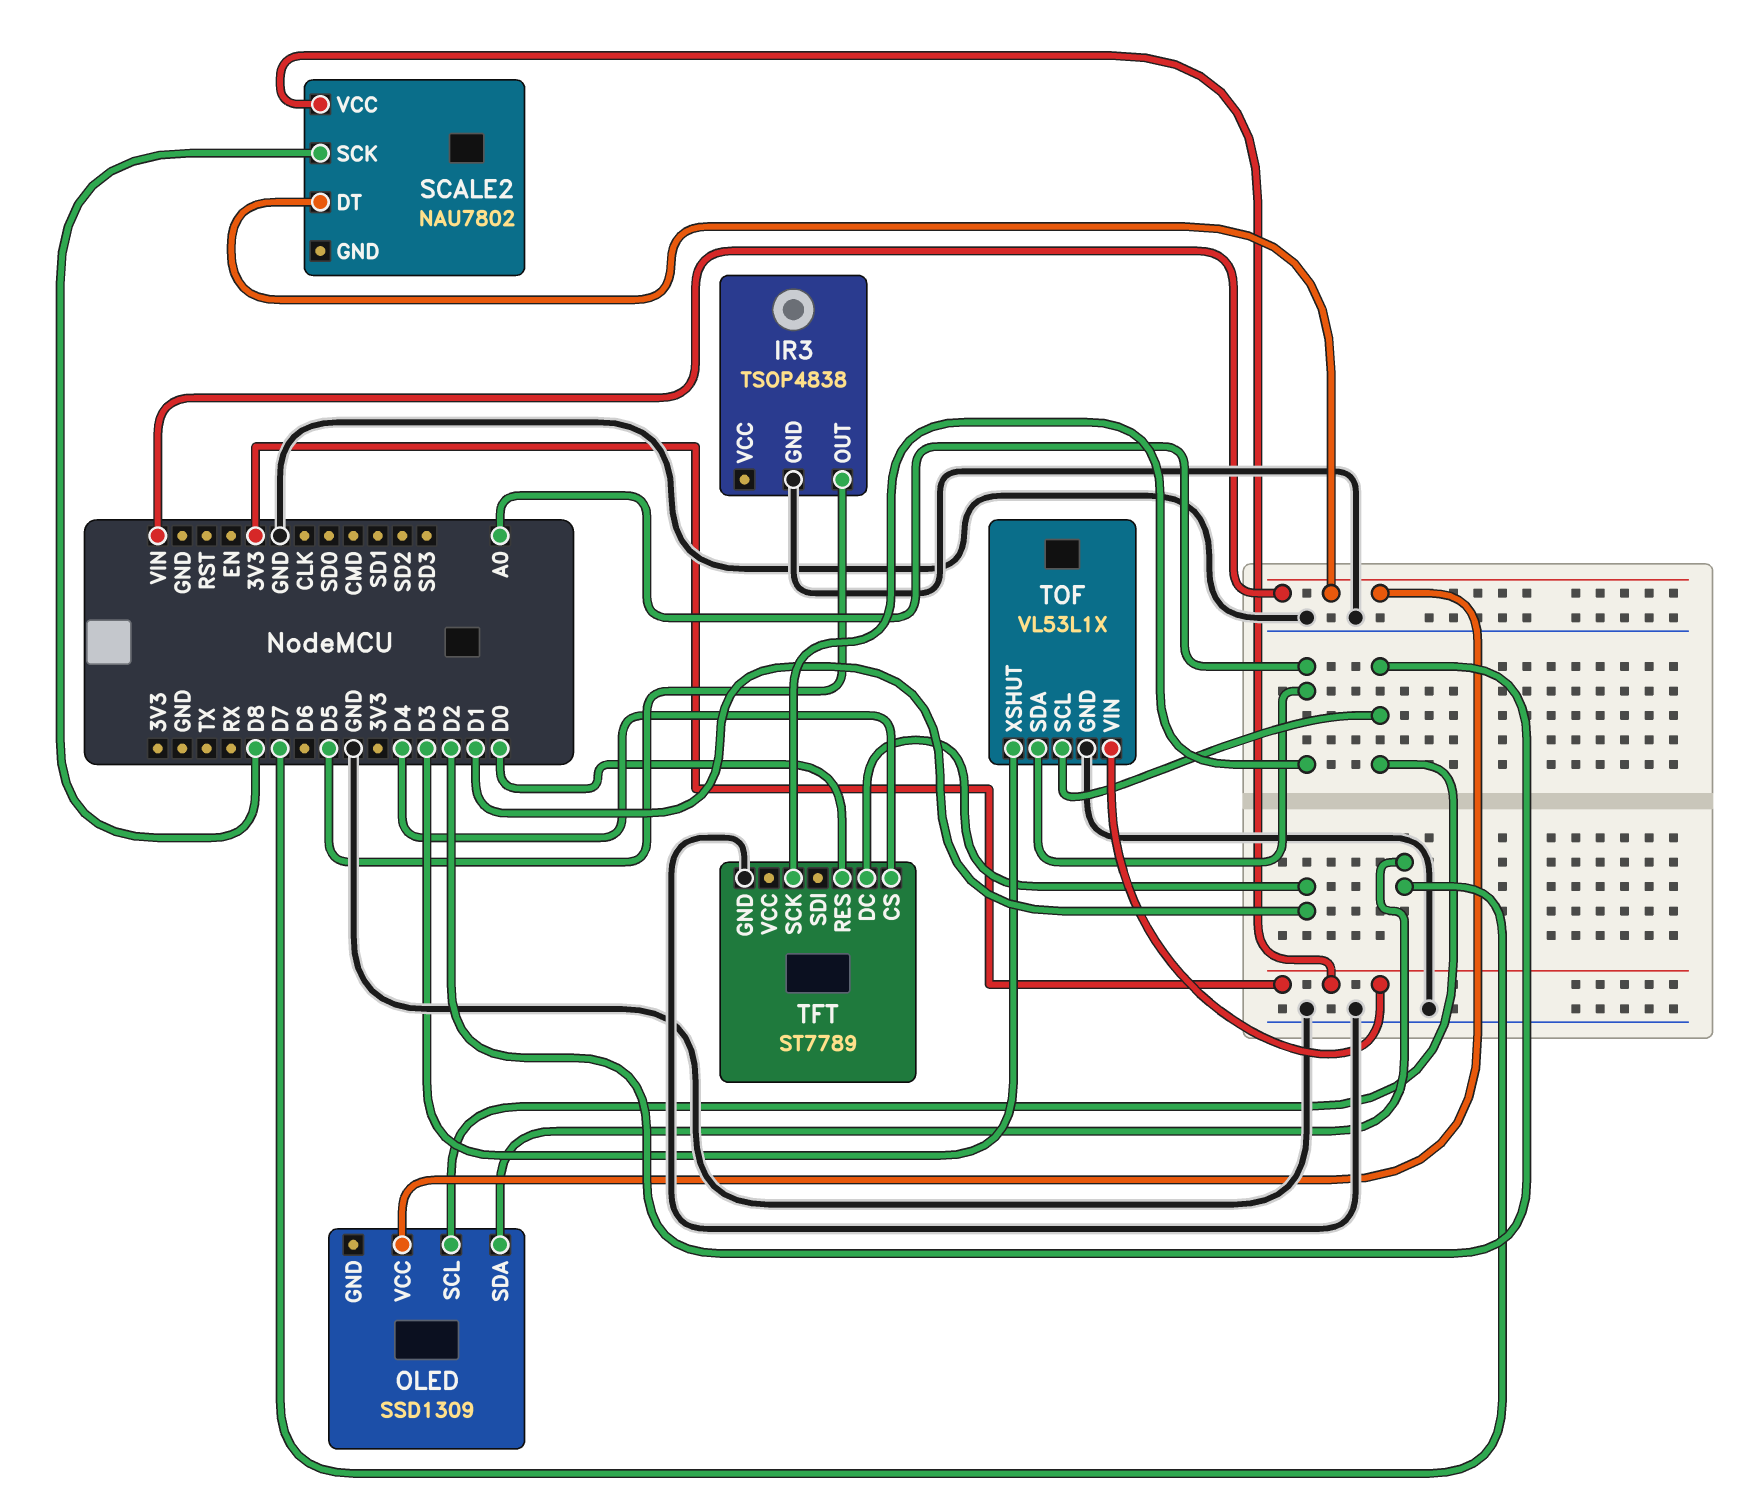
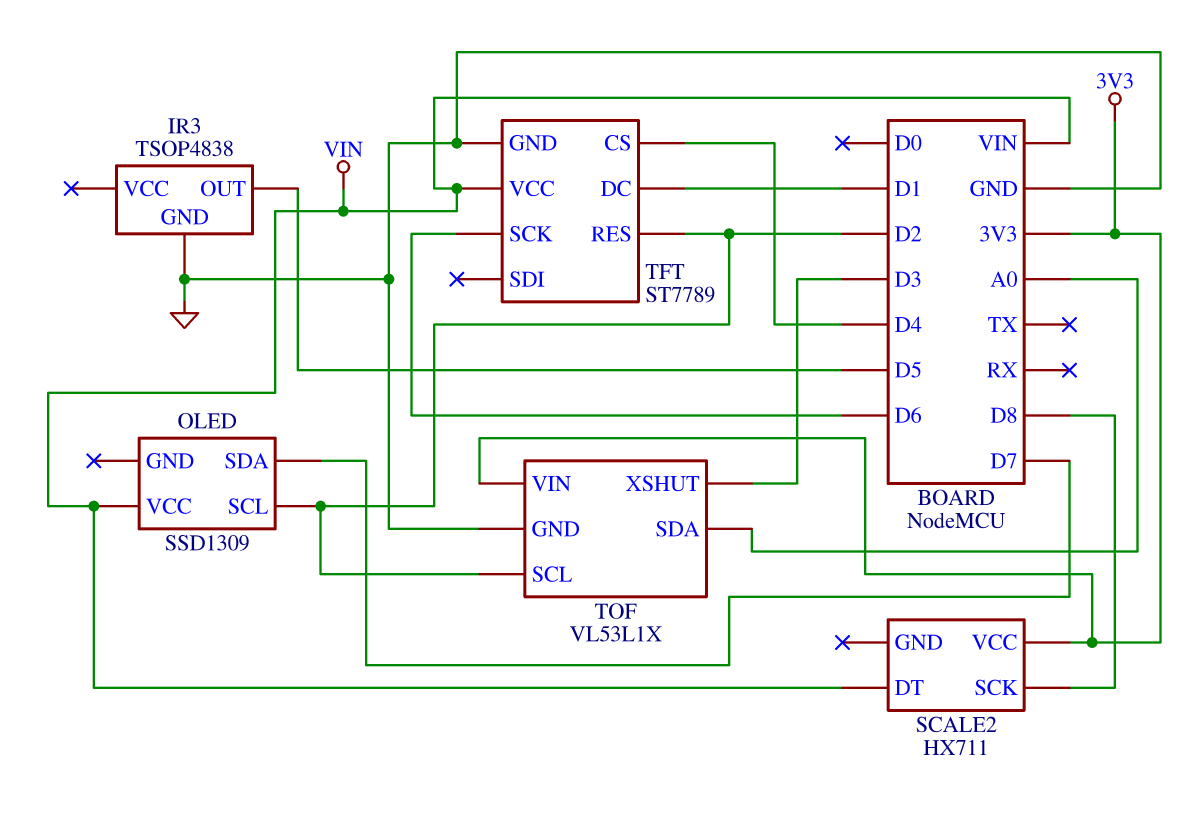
SCALE2: NAU7802 -> HX711
TFT pin RES: D0 -> D2
TFT pin SCK: A0 -> D6
TFT pin VCC: none -> VIN

